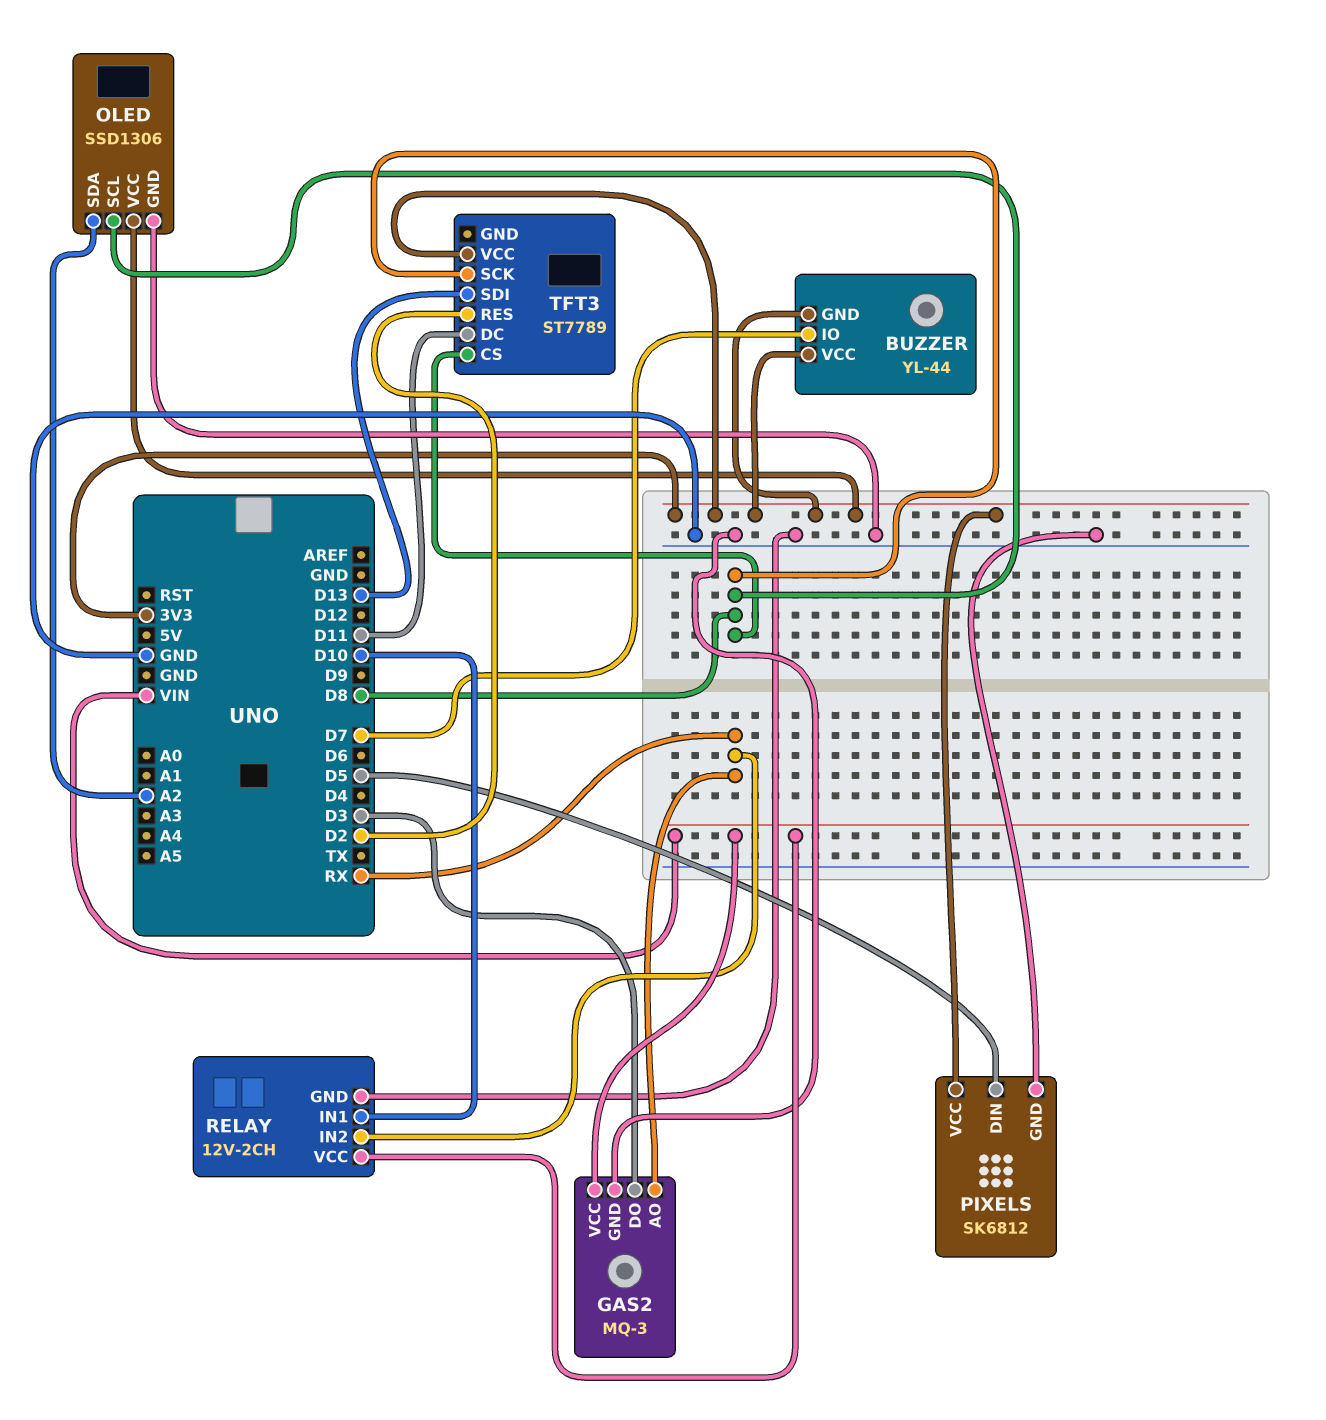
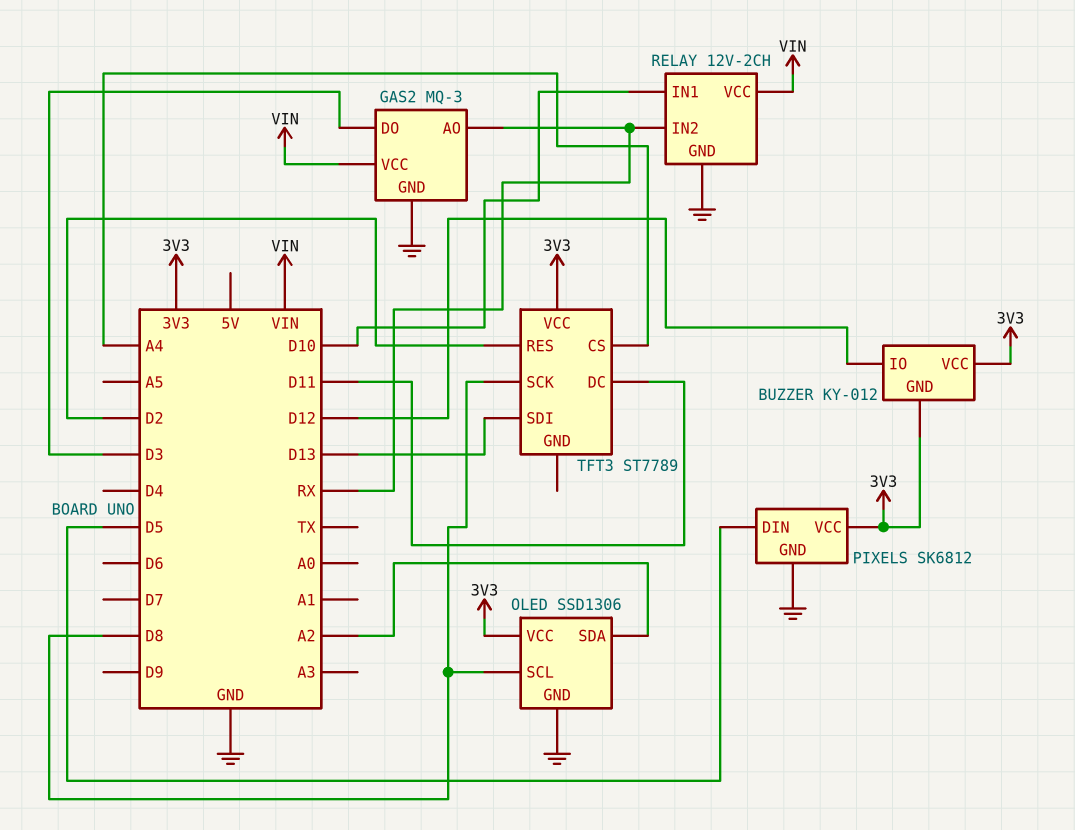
BUZZER: YL-44 -> KY-012
BUZZER pin IO: D7 -> D12
TFT3 pin CS: D8 -> A4

